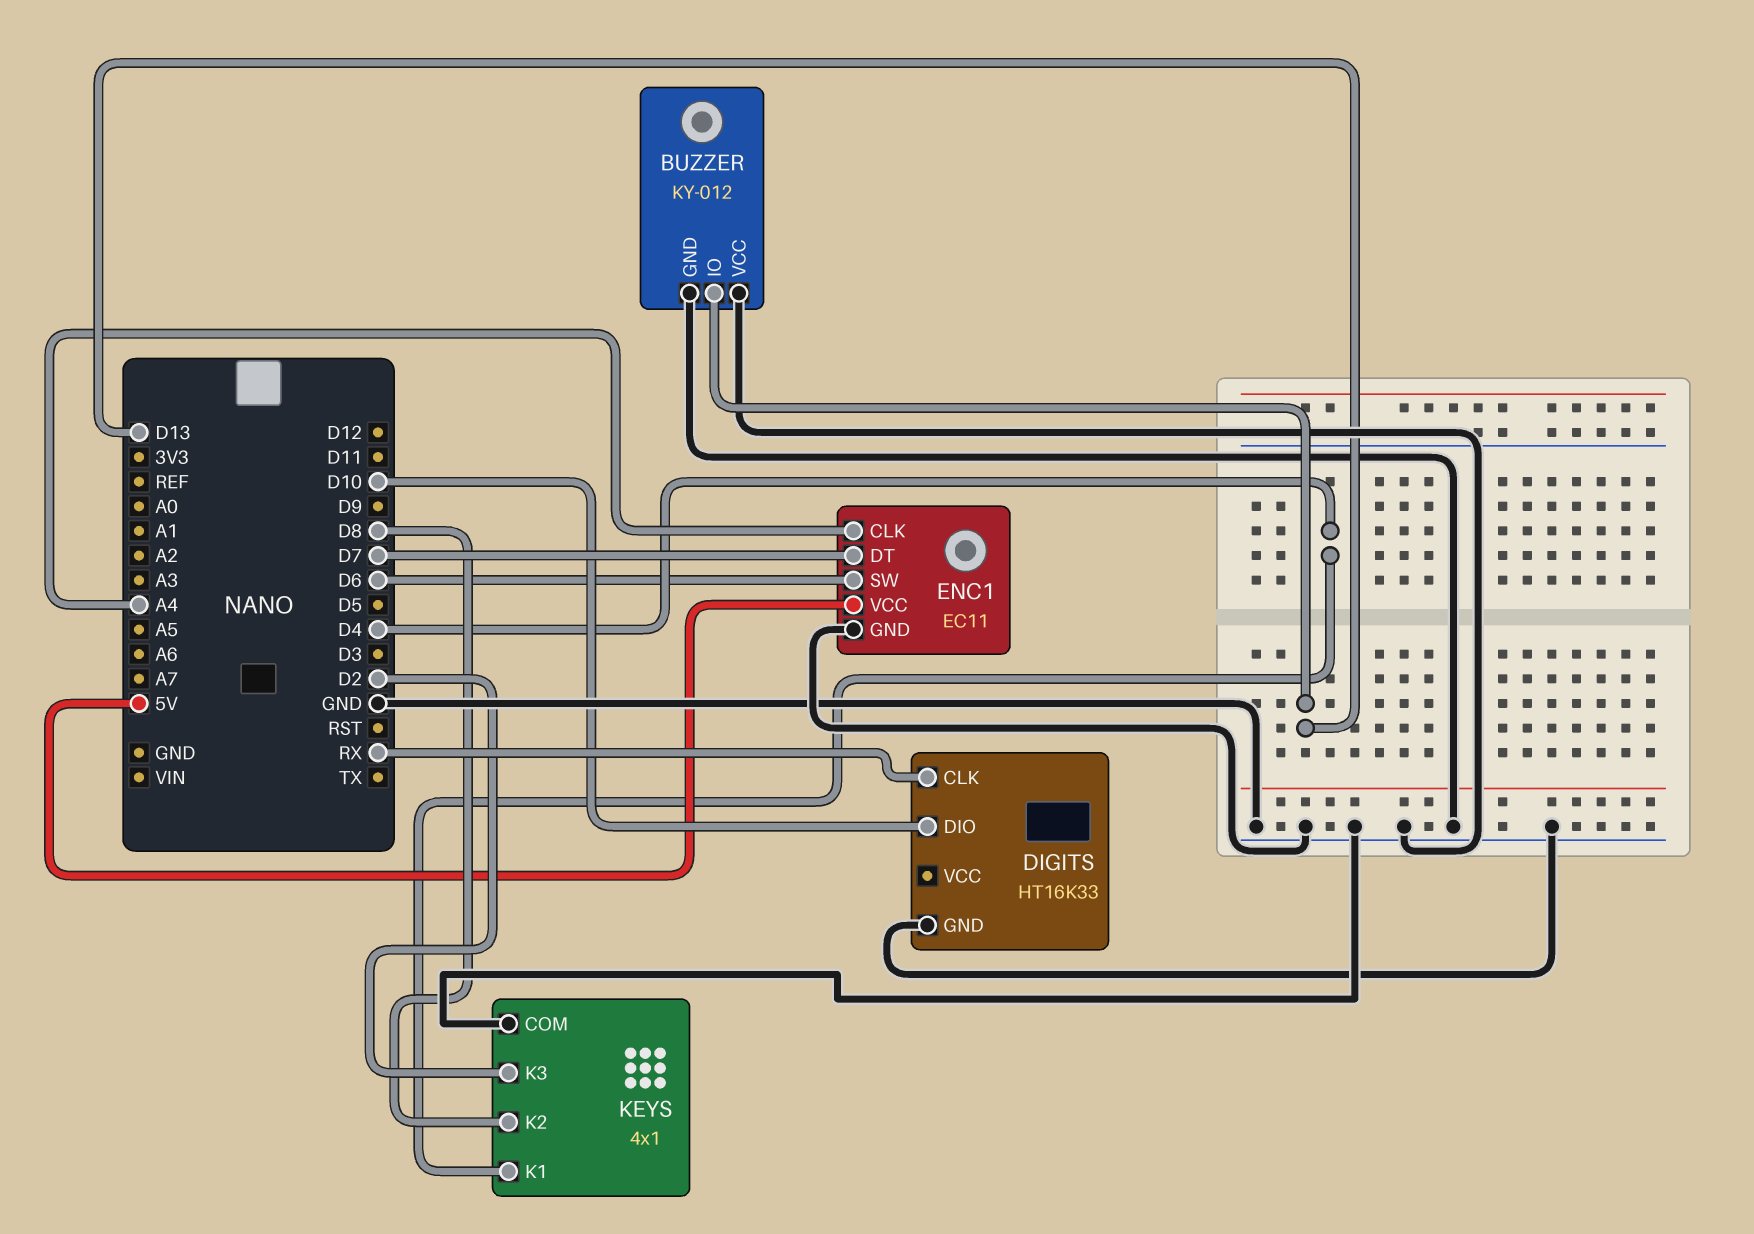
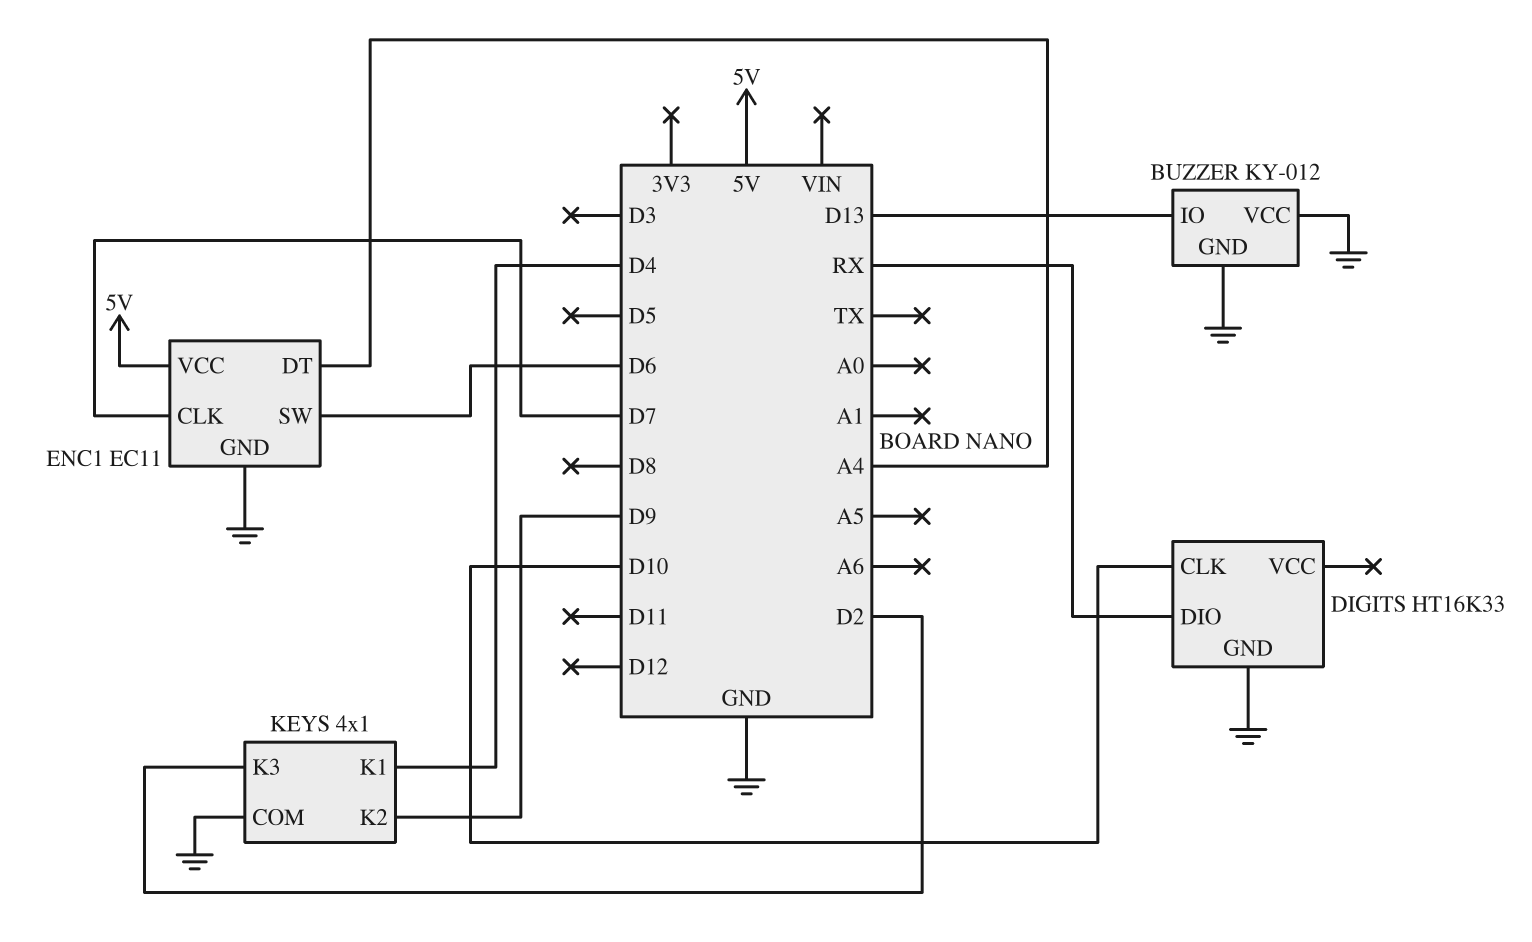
DIGITS pin CLK: RX -> D10
DIGITS pin DIO: D10 -> RX
ENC1 pin CLK: A4 -> D7
ENC1 pin DT: D7 -> A4
KEYS pin K2: D8 -> D9

